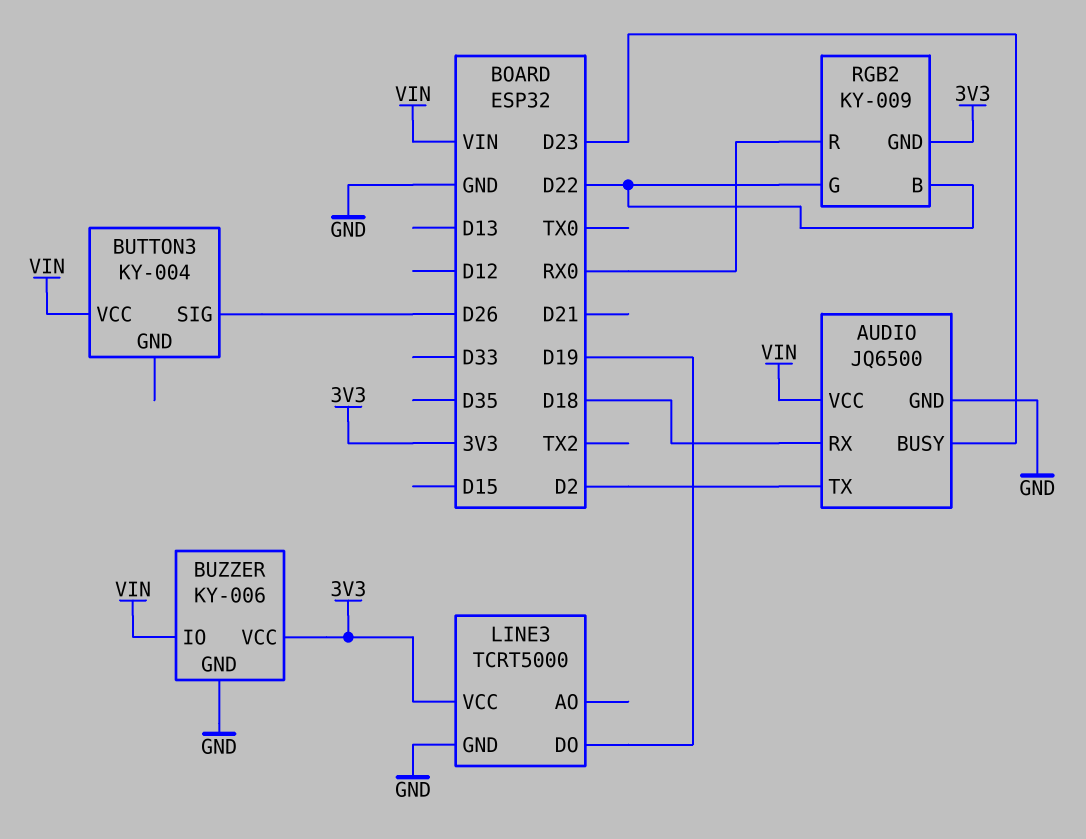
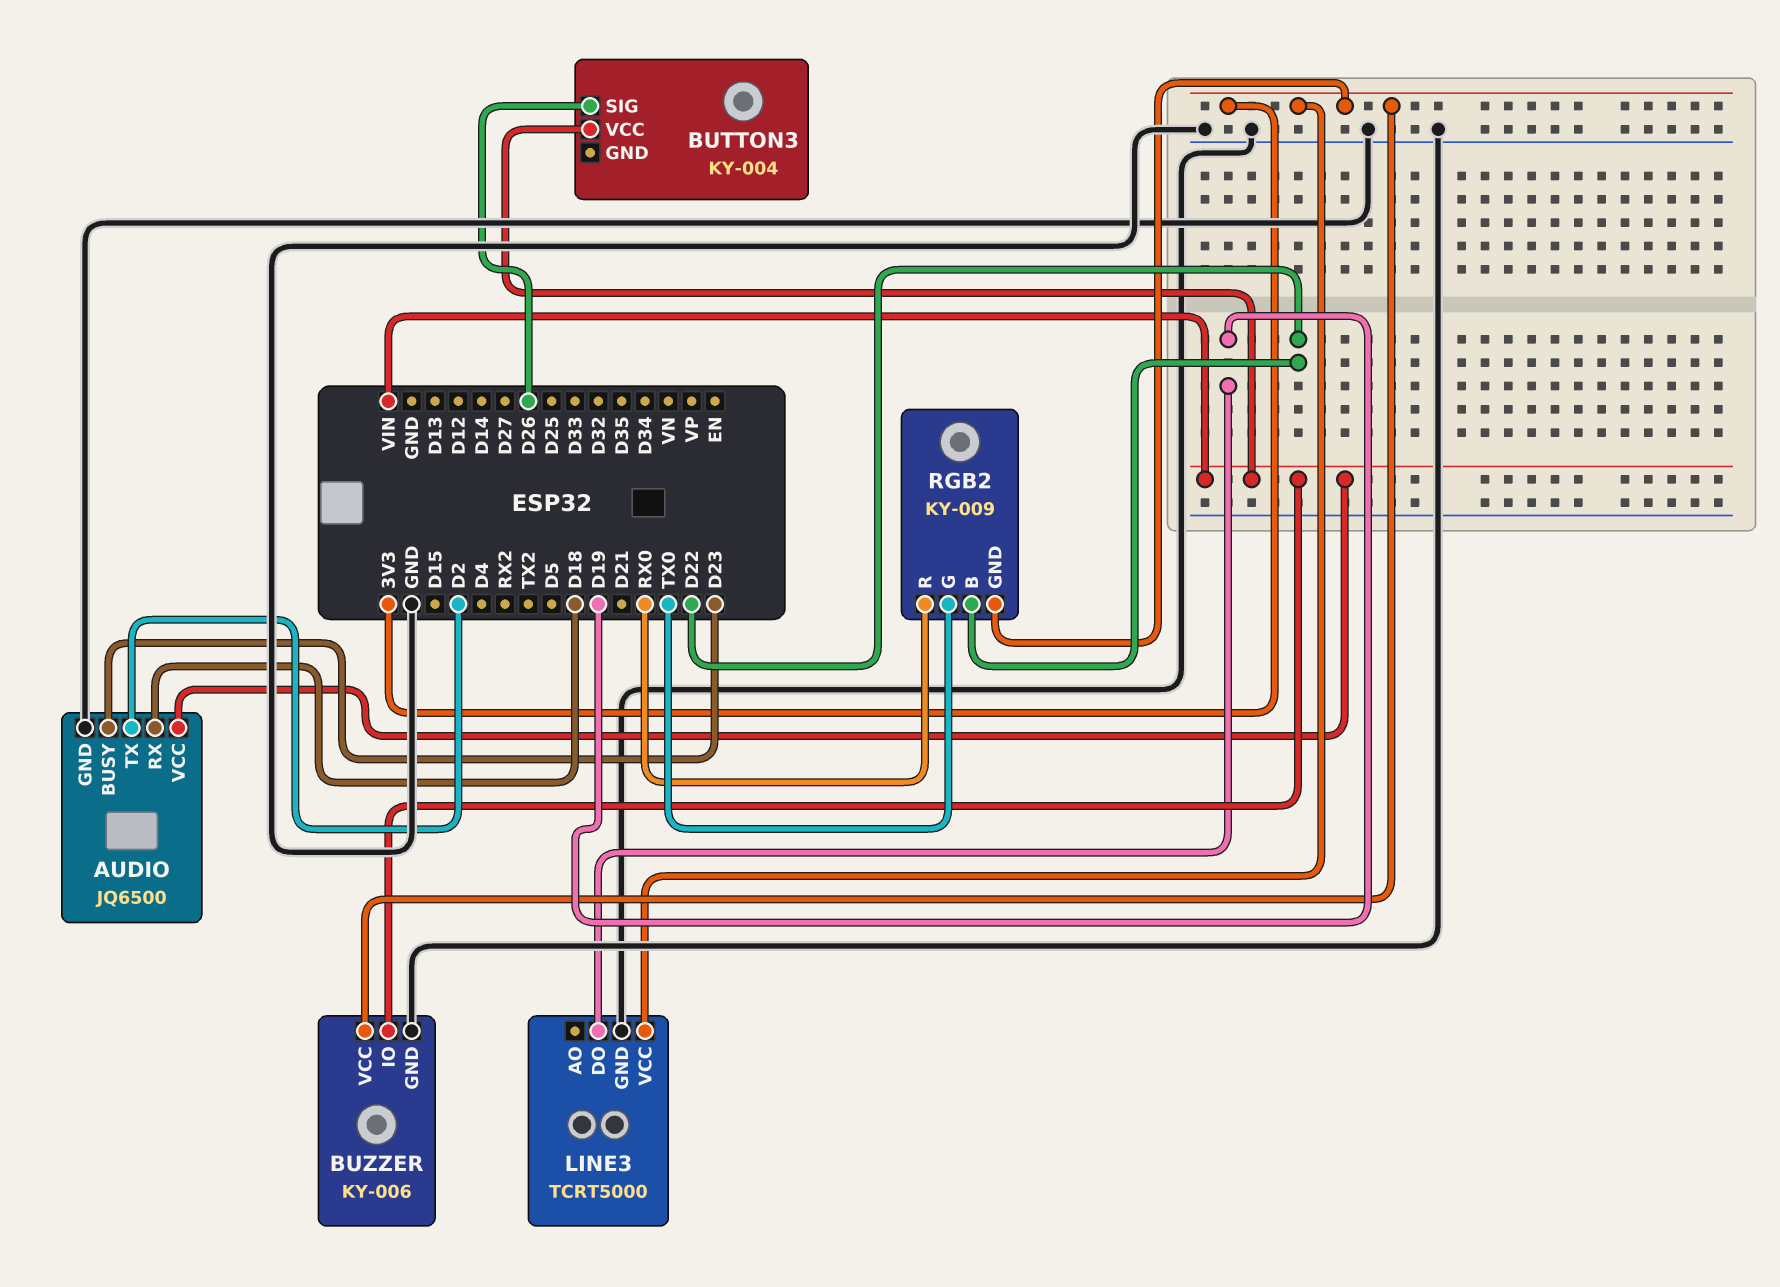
RGB2 pin G: D22 -> TX0

